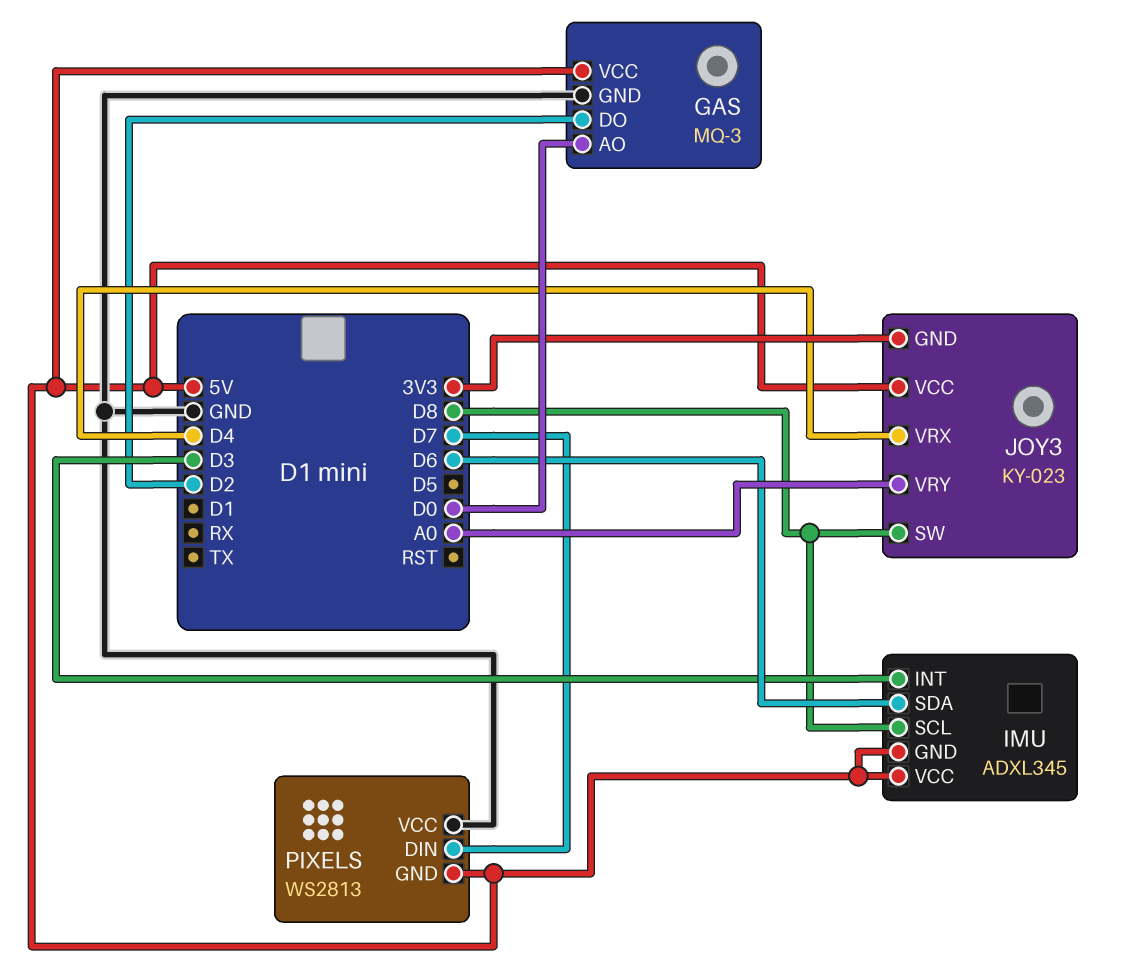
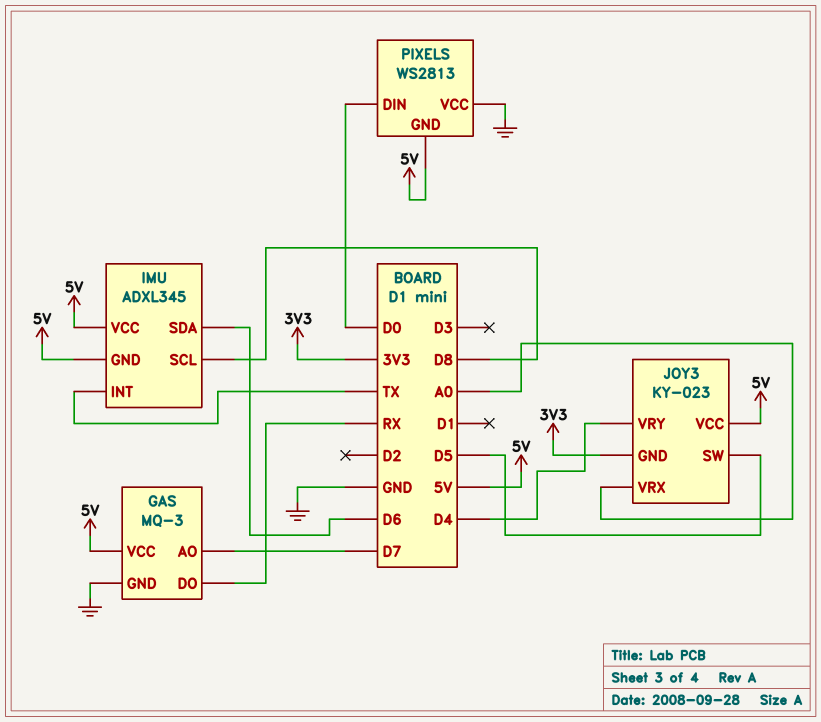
GAS pin AO: D0 -> D7
GAS pin DO: D2 -> RX
IMU pin INT: D3 -> TX
JOY3 pin SW: D8 -> D5
JOY3 pin VRX: D4 -> A0
JOY3 pin VRY: A0 -> D4
PIXELS pin DIN: D7 -> D0

